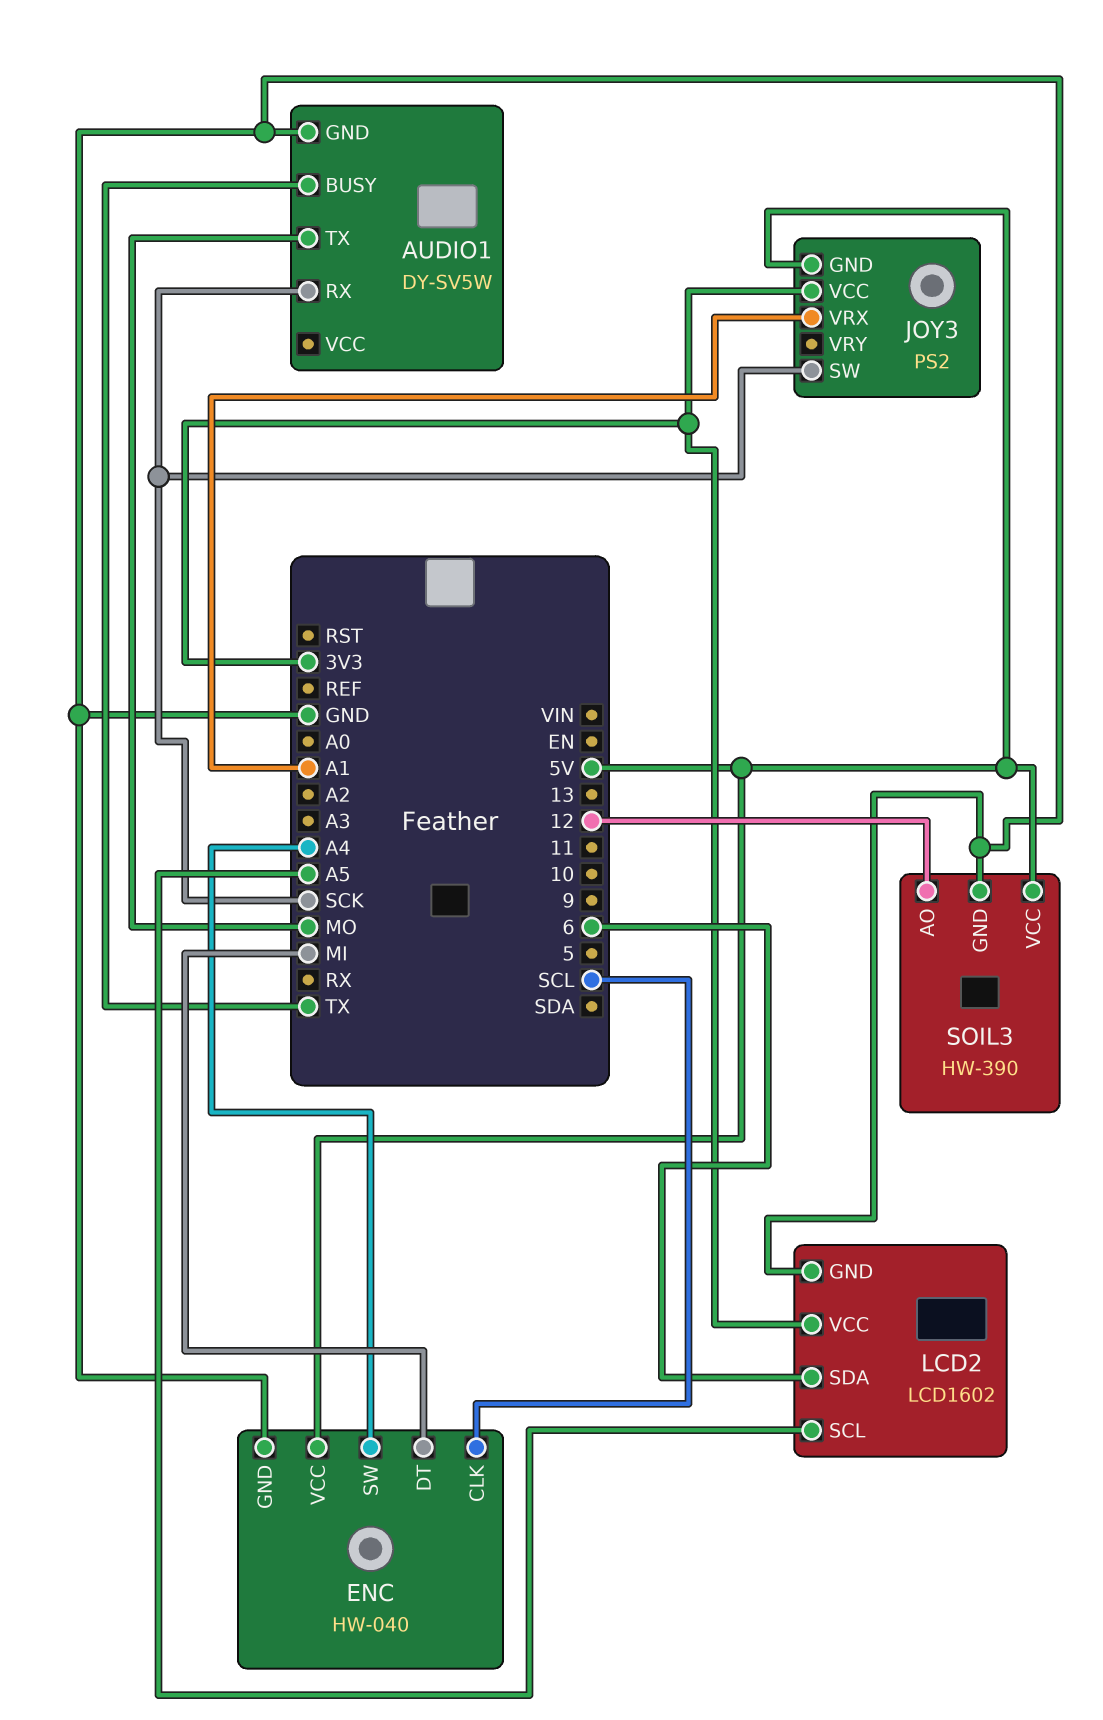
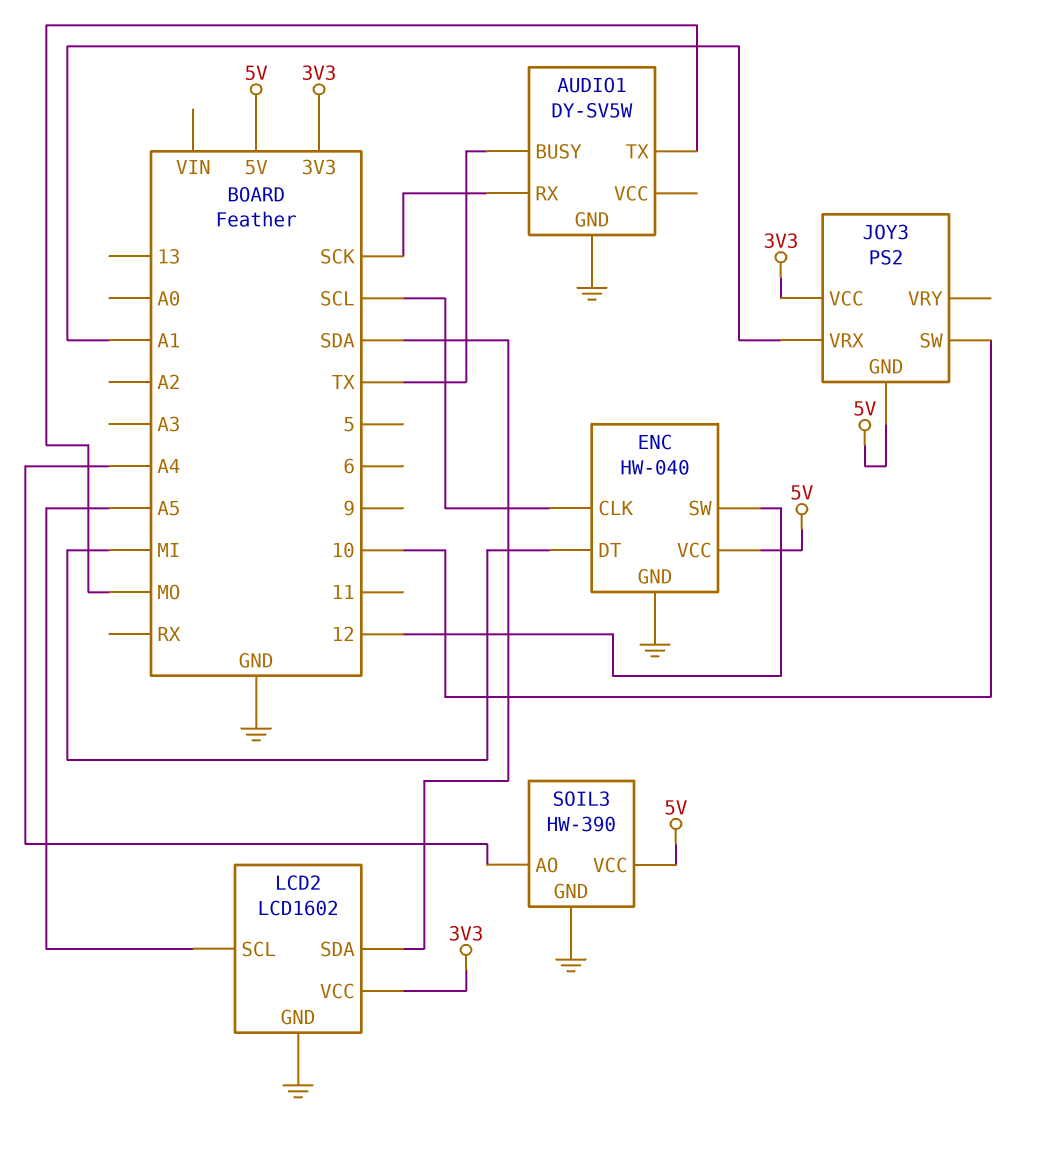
ENC pin SW: A4 -> 12
JOY3 pin SW: SCK -> 10
LCD2 pin SDA: 6 -> SDA
SOIL3 pin AO: 12 -> A4

